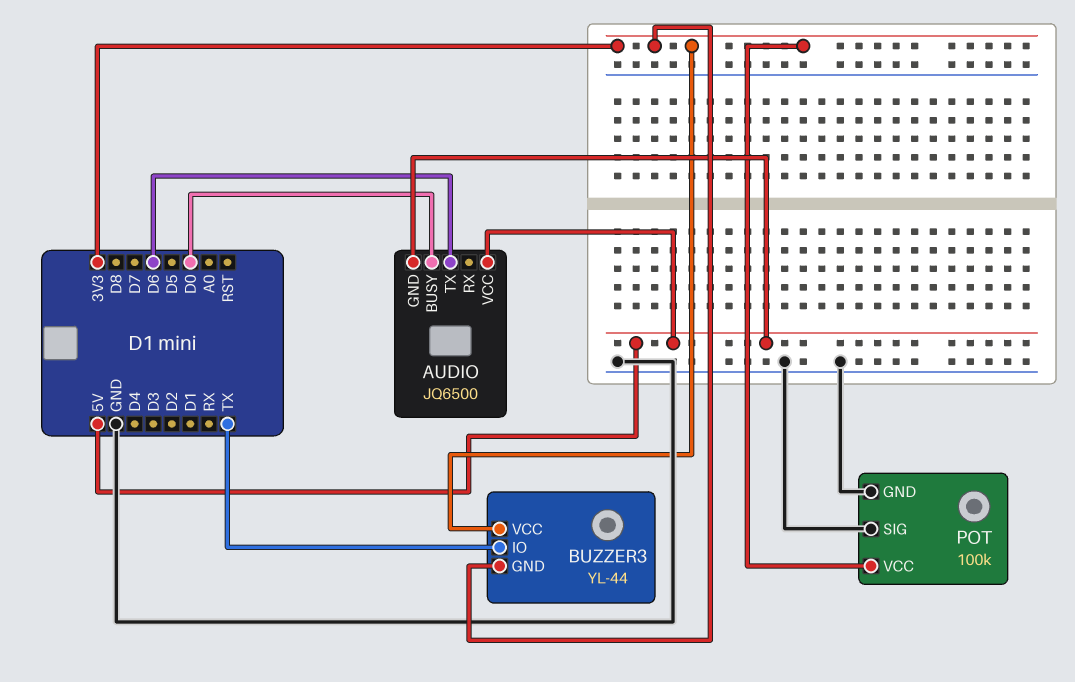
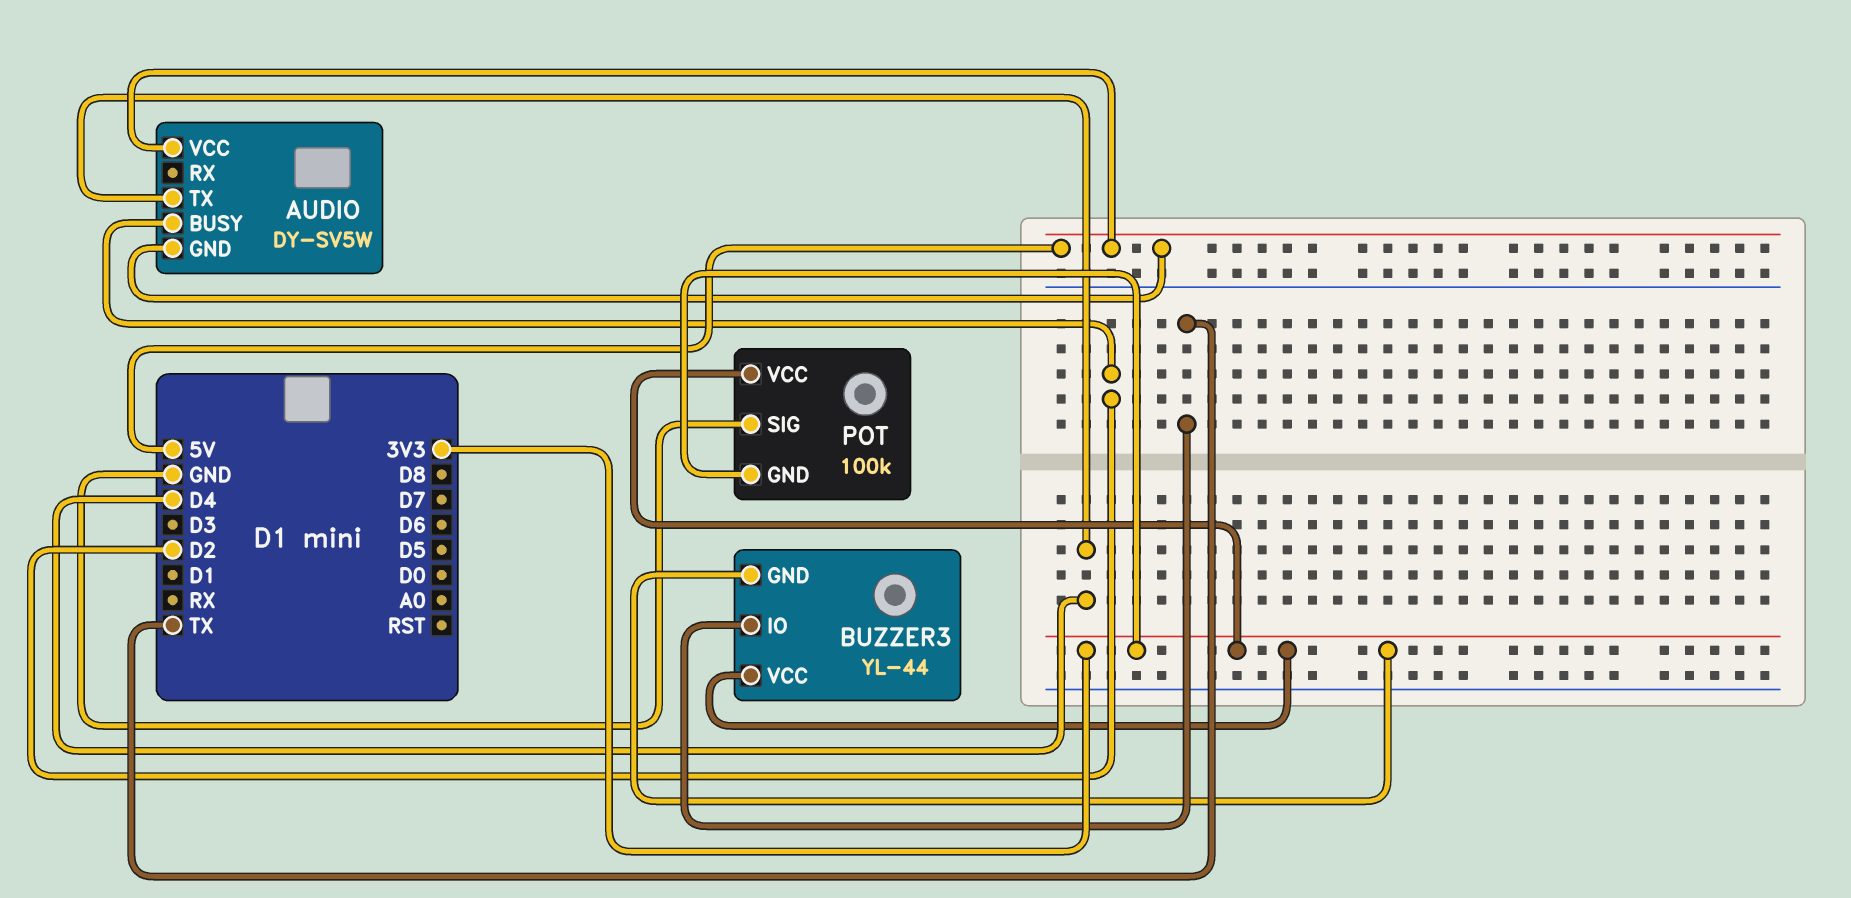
AUDIO: JQ6500 -> DY-SV5W
AUDIO pin BUSY: D0 -> D2
AUDIO pin TX: D6 -> D4
POT pin GND: GND -> 3V3

